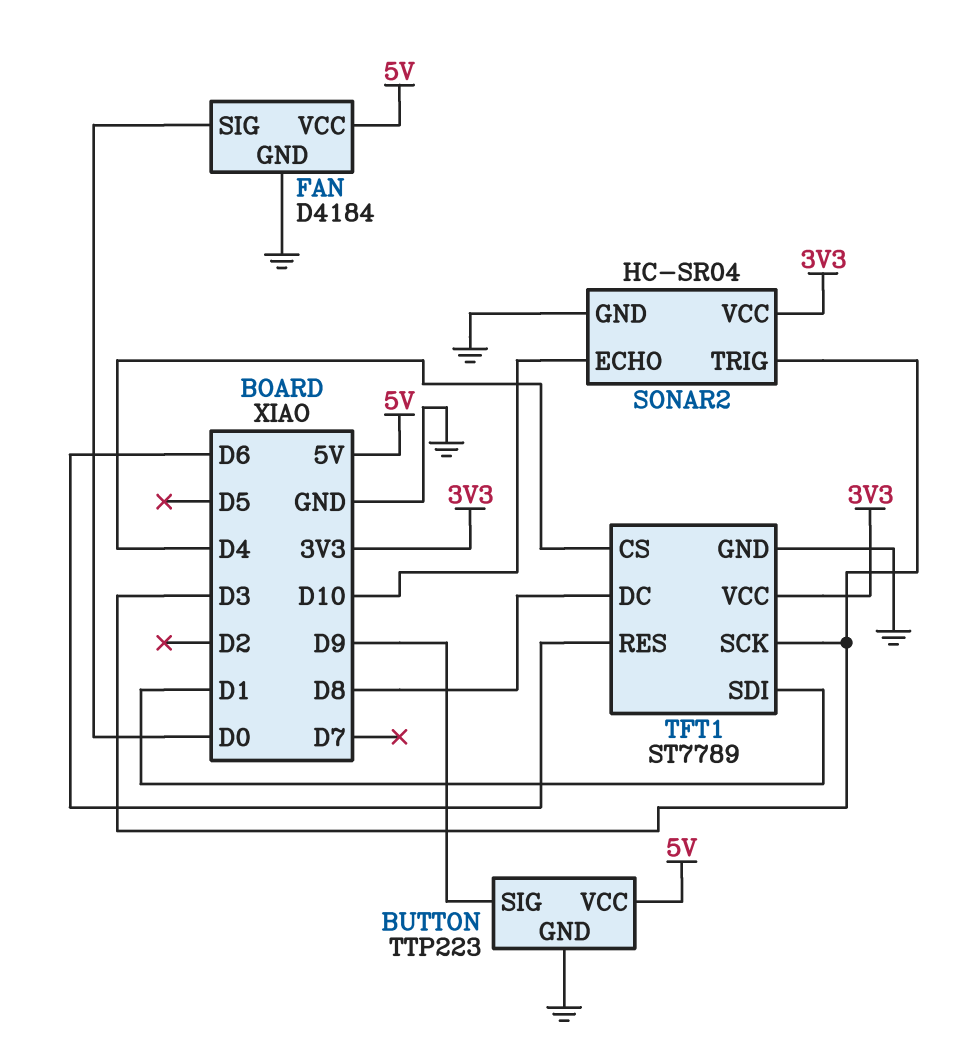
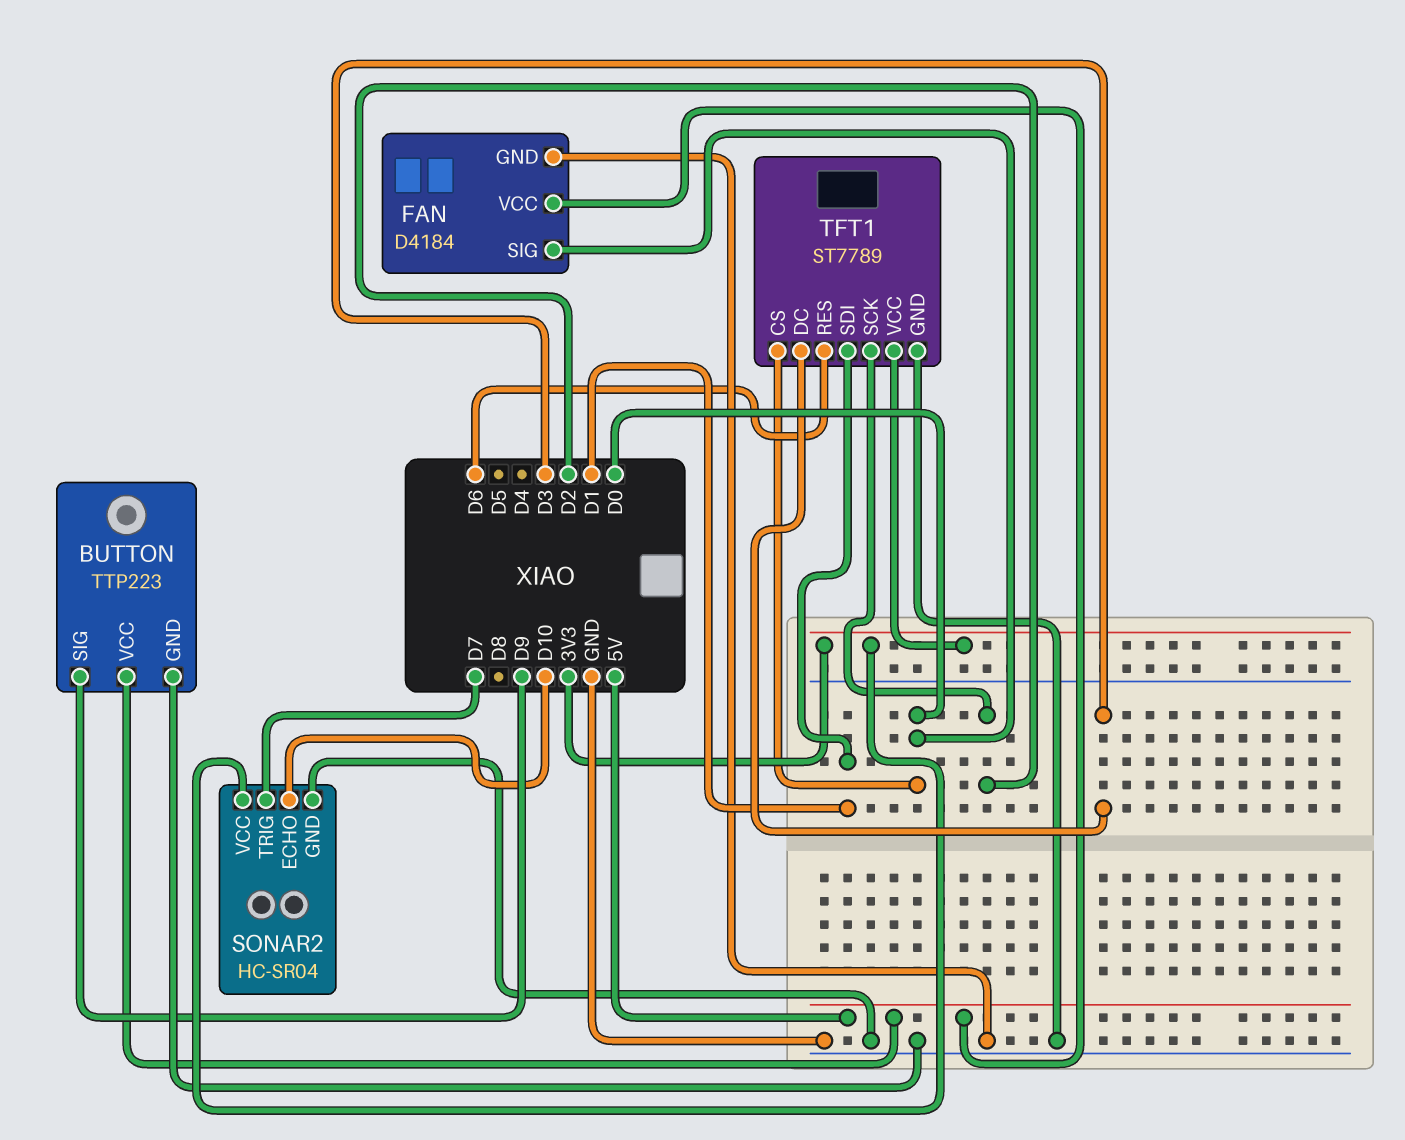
SONAR2 pin TRIG: D3 -> D7
TFT1 pin CS: D4 -> D0
TFT1 pin DC: D8 -> D3
TFT1 pin SCK: D3 -> D2

